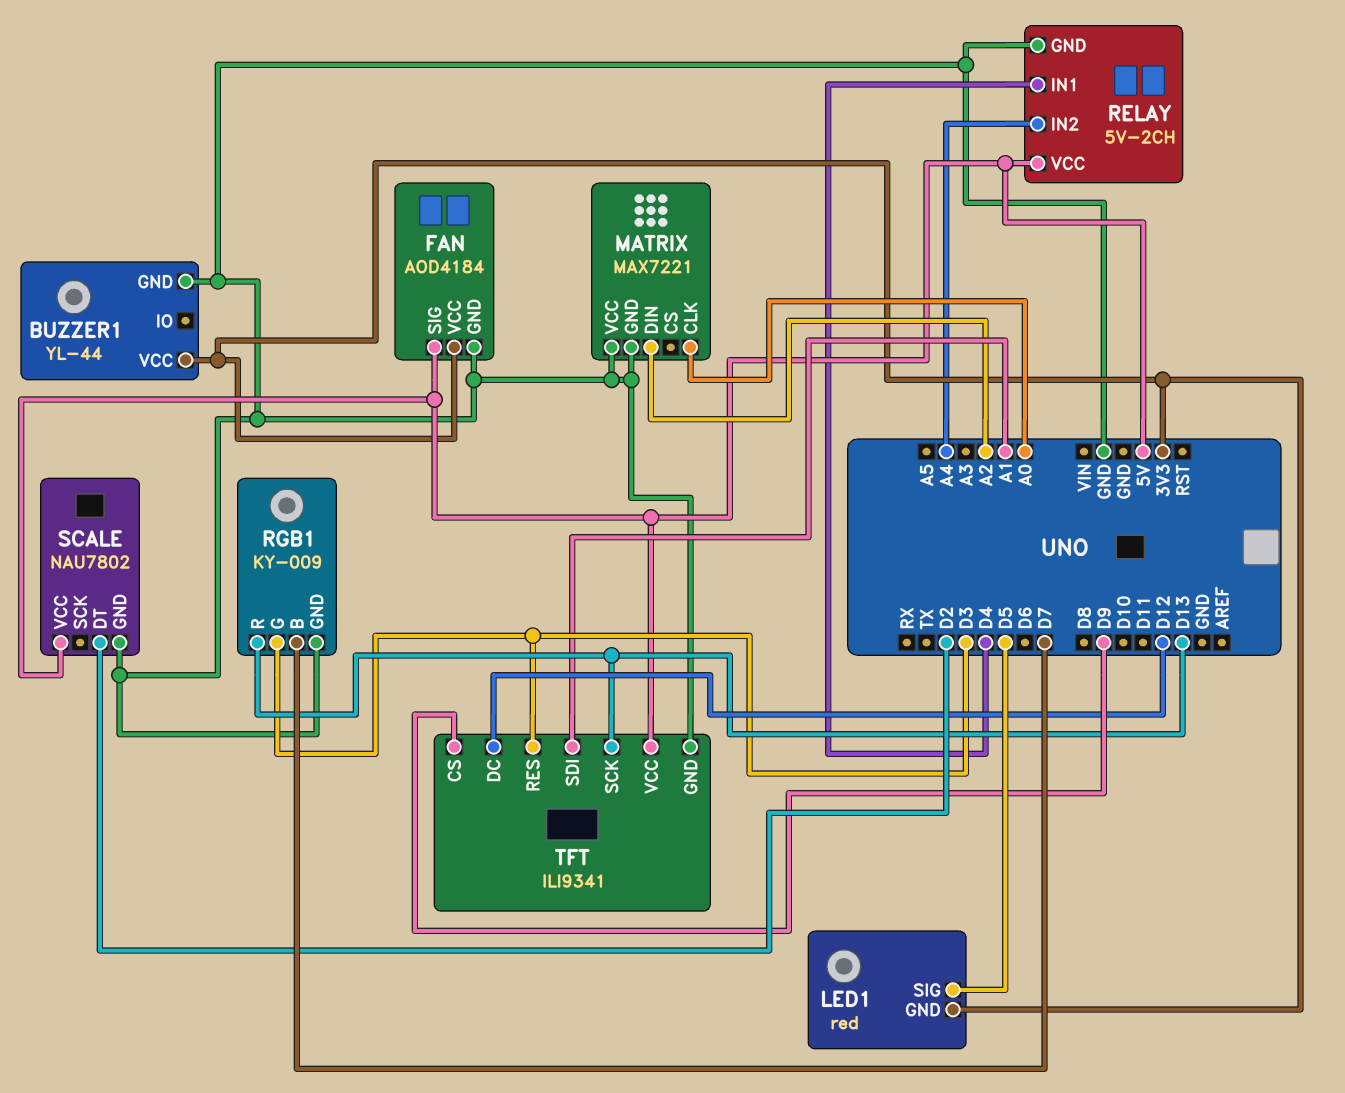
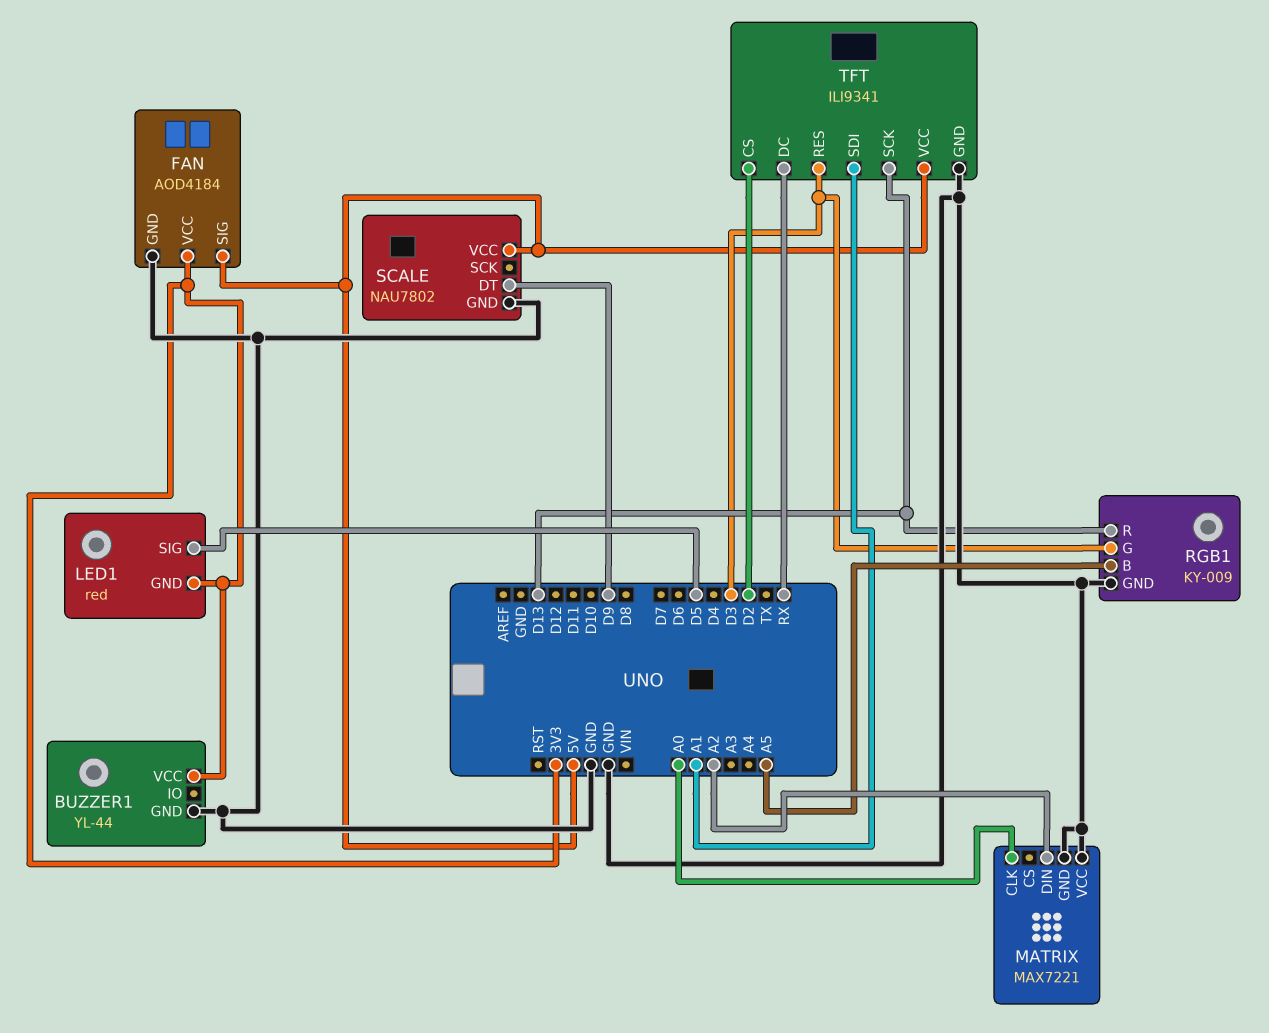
RELAY: 5V-2CH -> none
RELAY pin GND: GND -> none
RELAY pin IN1: D4 -> none
RELAY pin IN2: A4 -> none
RELAY pin VCC: 5V -> none
RGB1 pin B: D7 -> A5
SCALE pin DT: D2 -> D9
TFT pin CS: D9 -> D2
TFT pin DC: D12 -> RX

